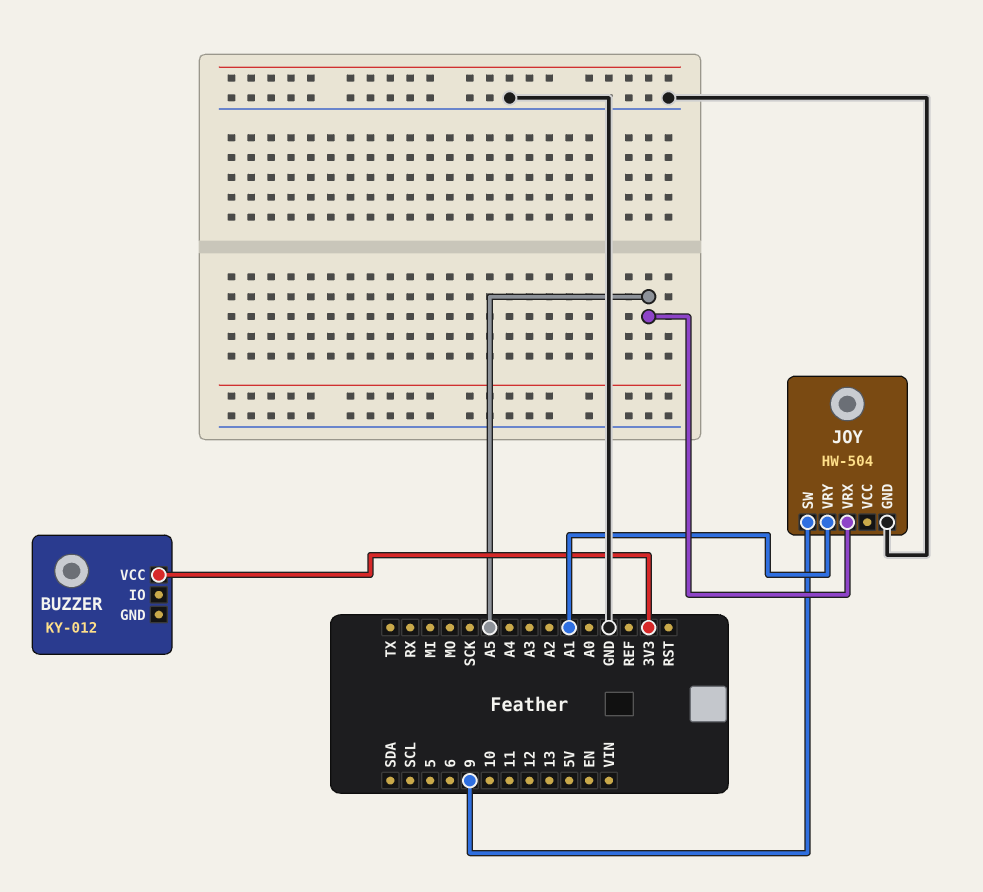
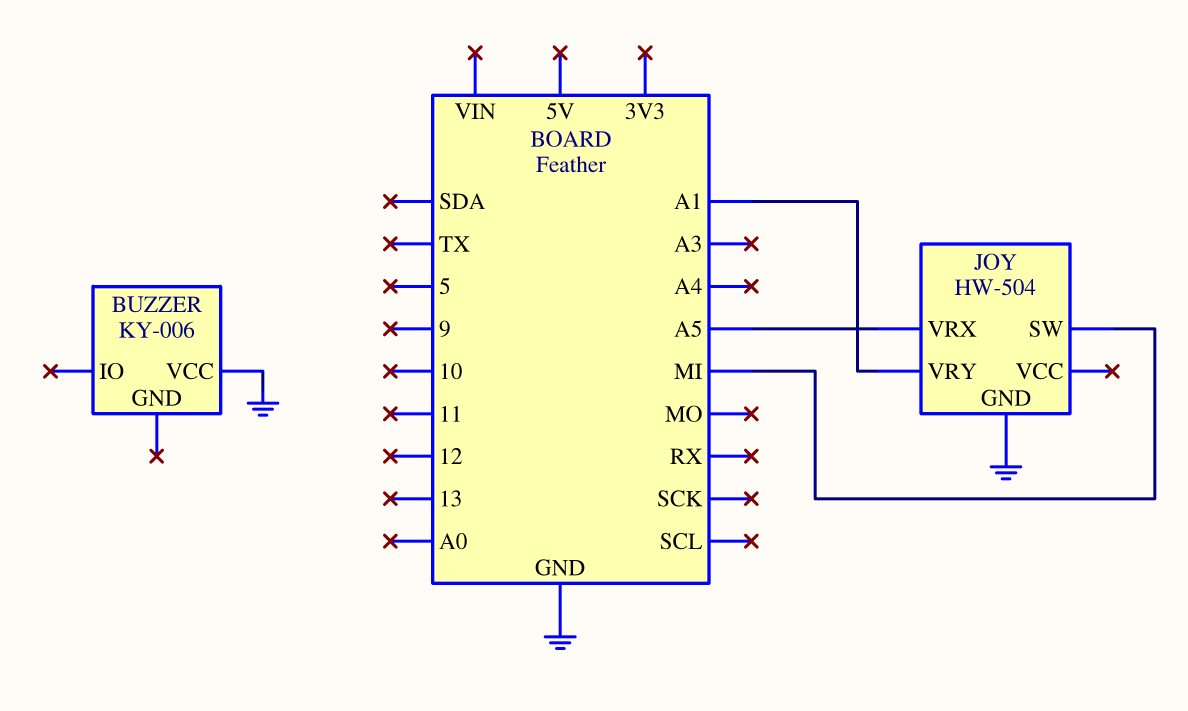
BUZZER: KY-012 -> KY-006
BUZZER pin VCC: 3V3 -> GND
JOY pin SW: 9 -> MI

